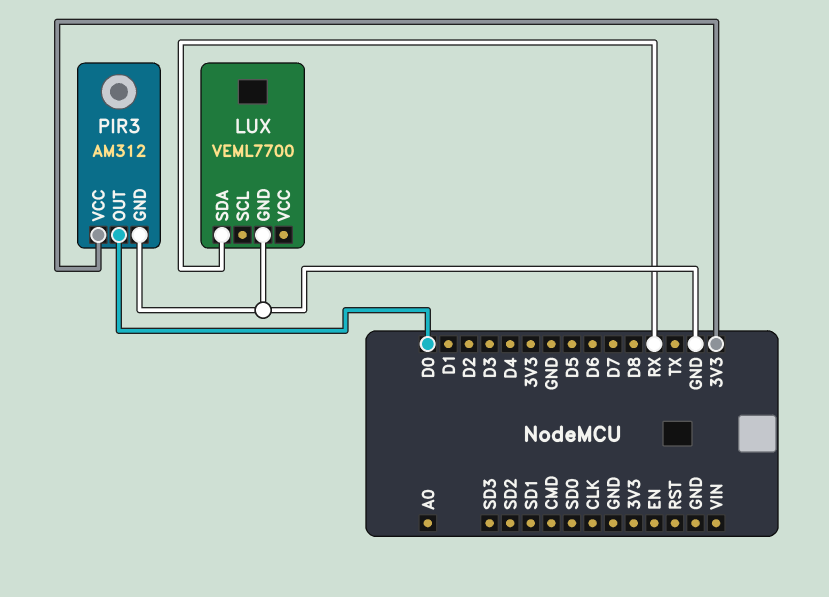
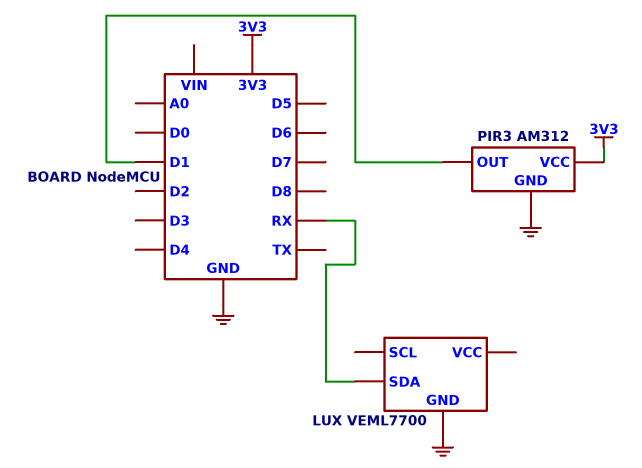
PIR3 pin OUT: D0 -> D1

